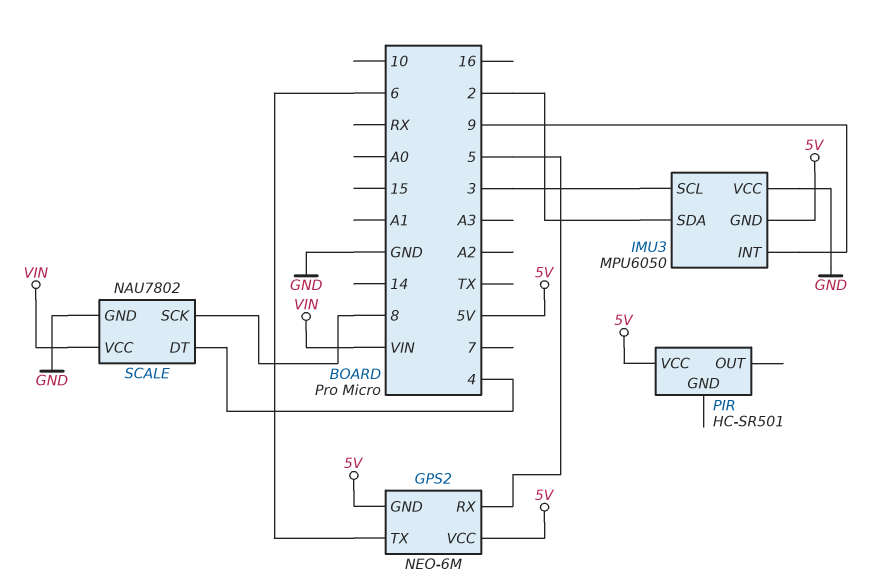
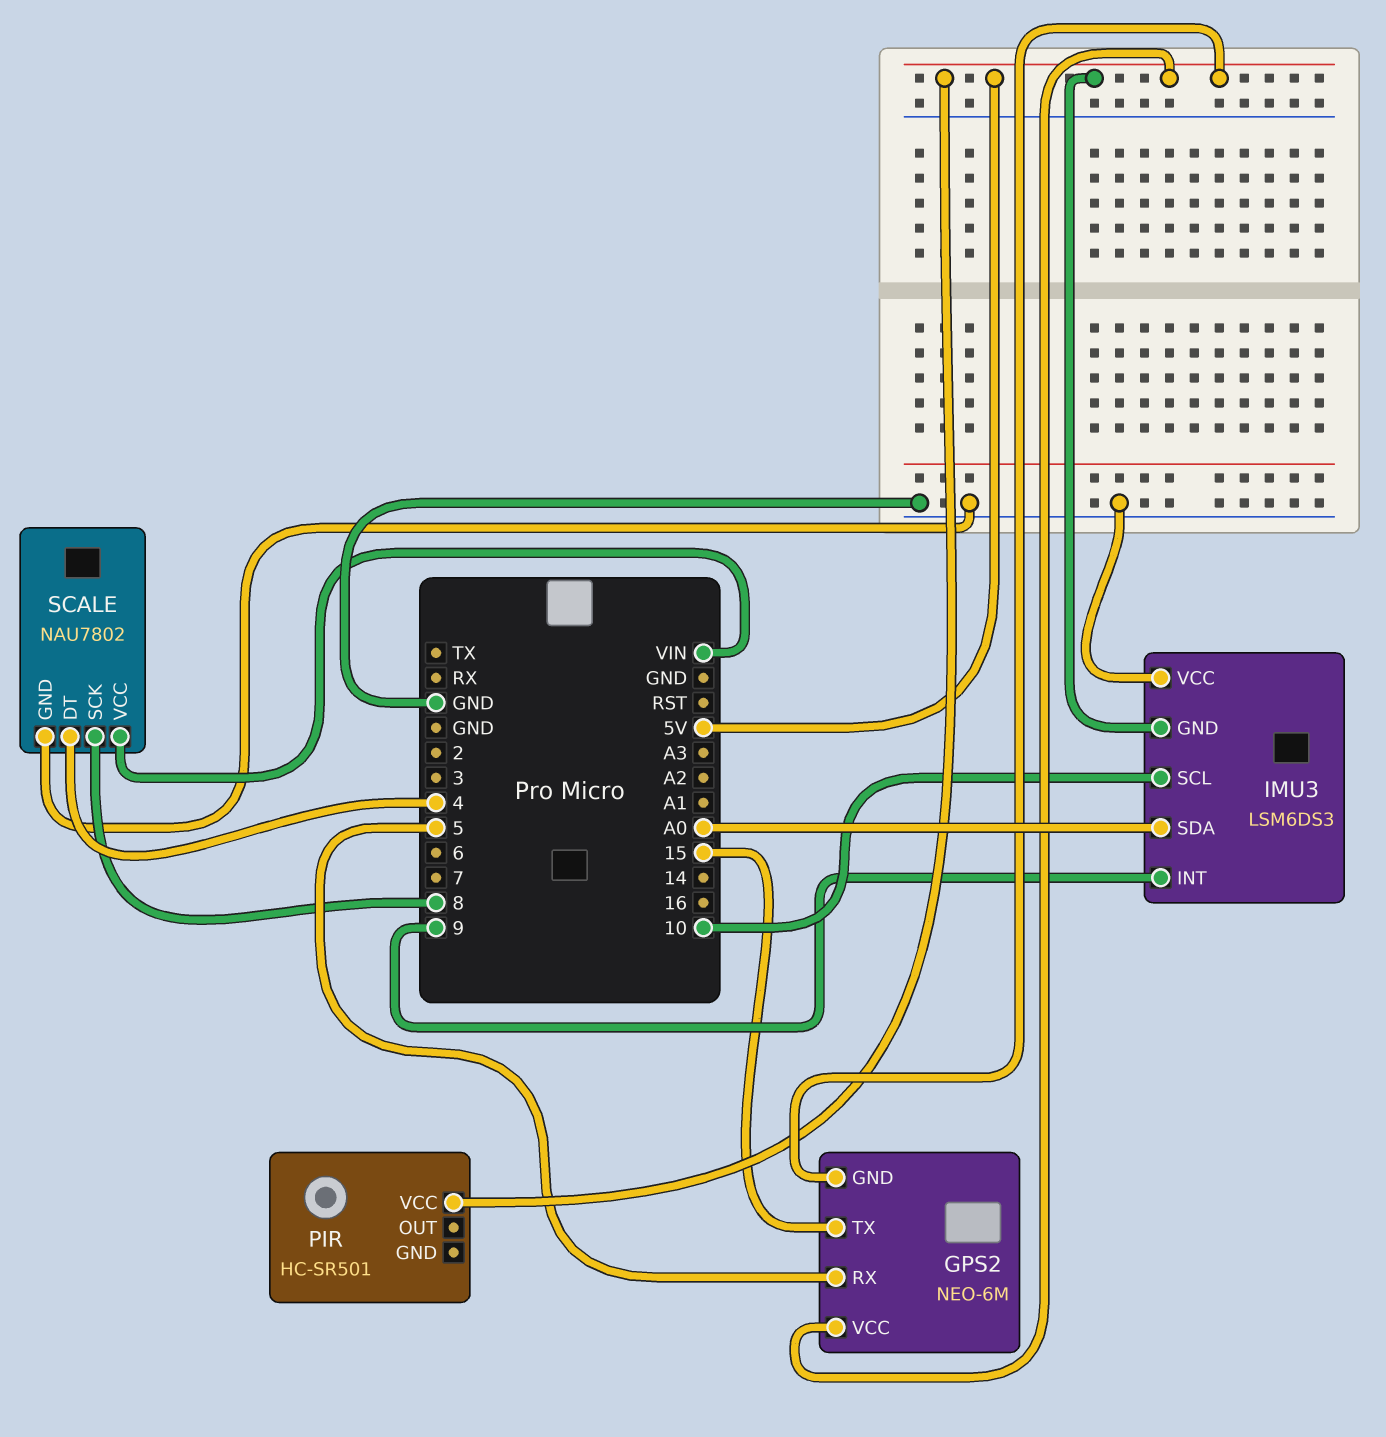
GPS2 pin TX: 6 -> 15
IMU3: MPU6050 -> LSM6DS3
IMU3 pin SCL: 3 -> 10
IMU3 pin SDA: 2 -> A0

